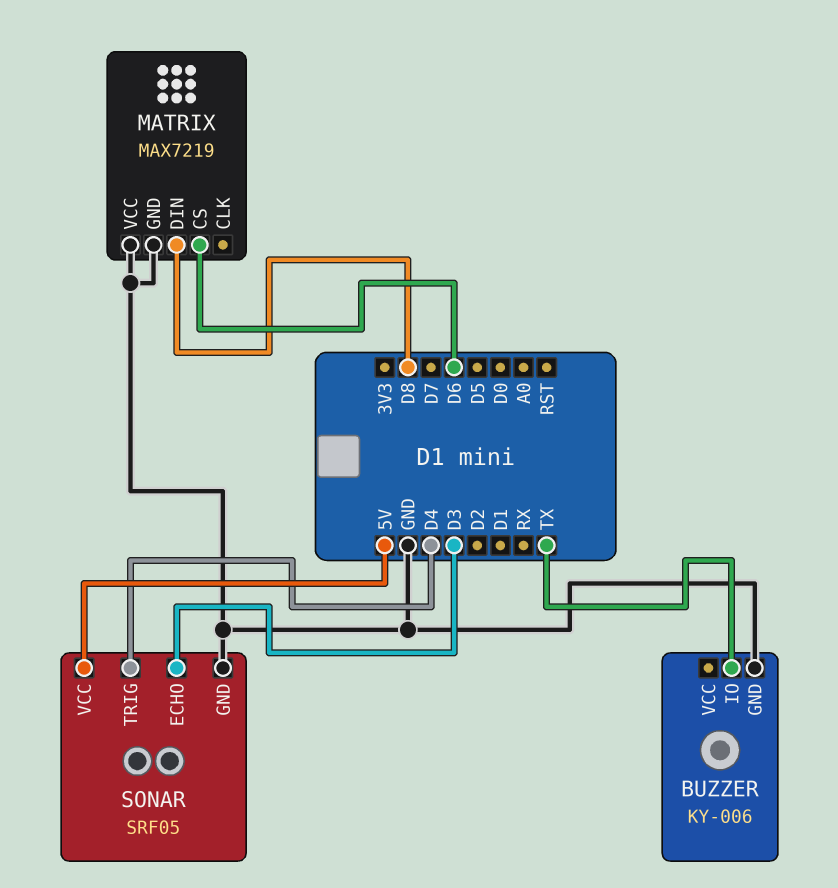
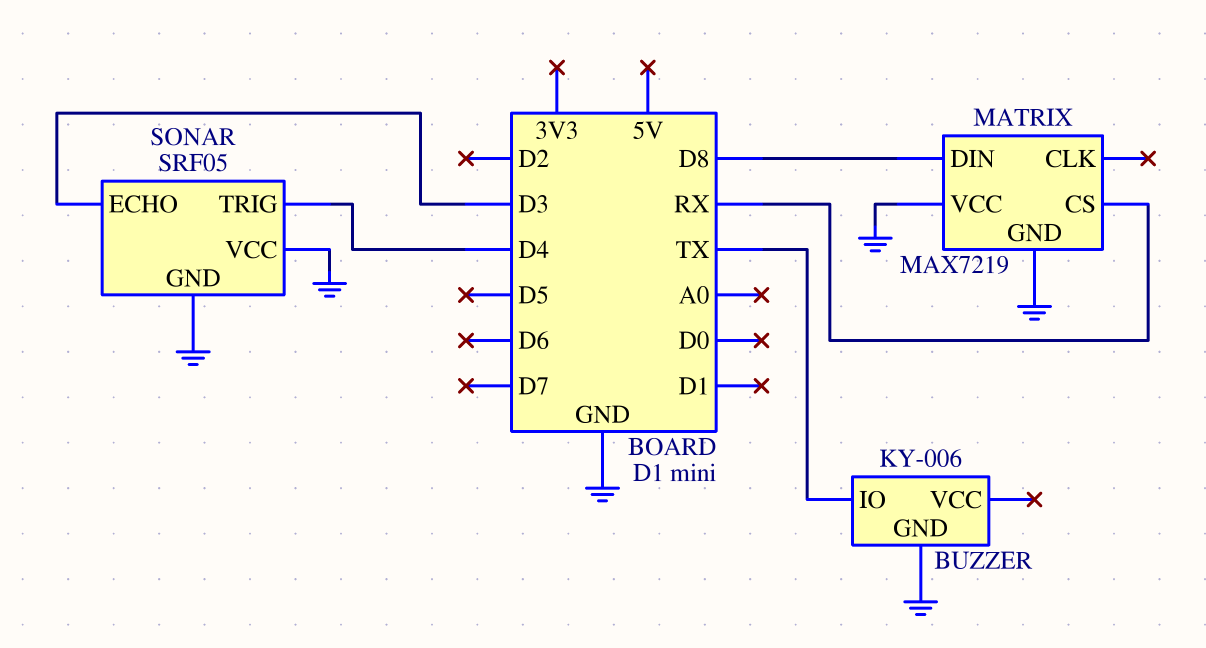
MATRIX pin CS: D6 -> RX
SONAR pin VCC: 5V -> GND

